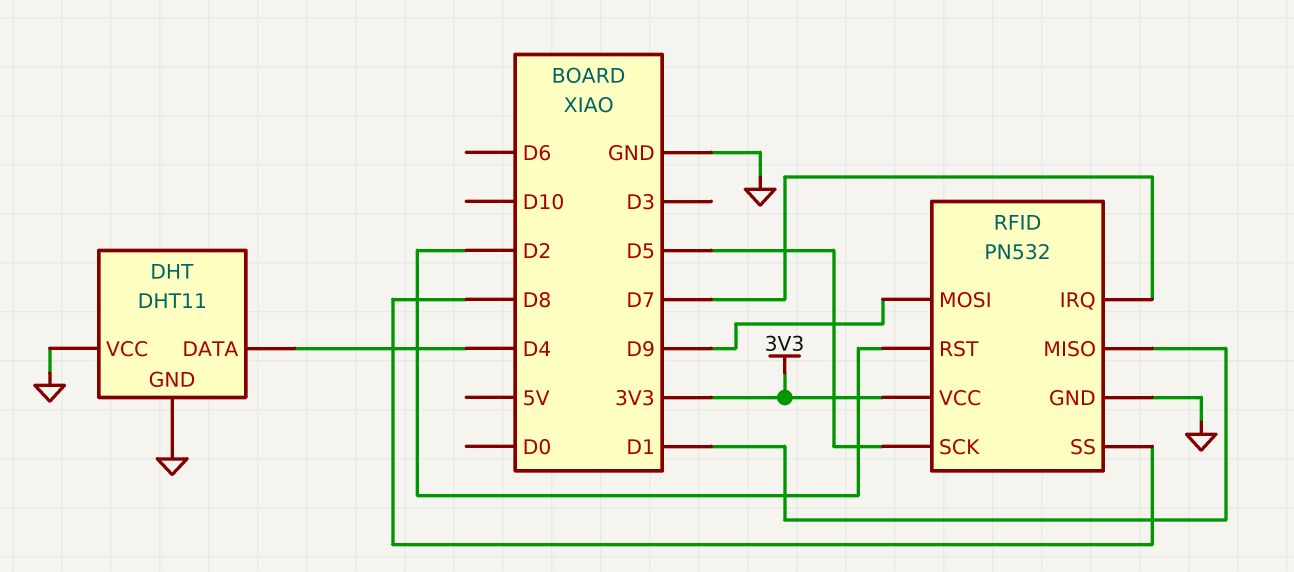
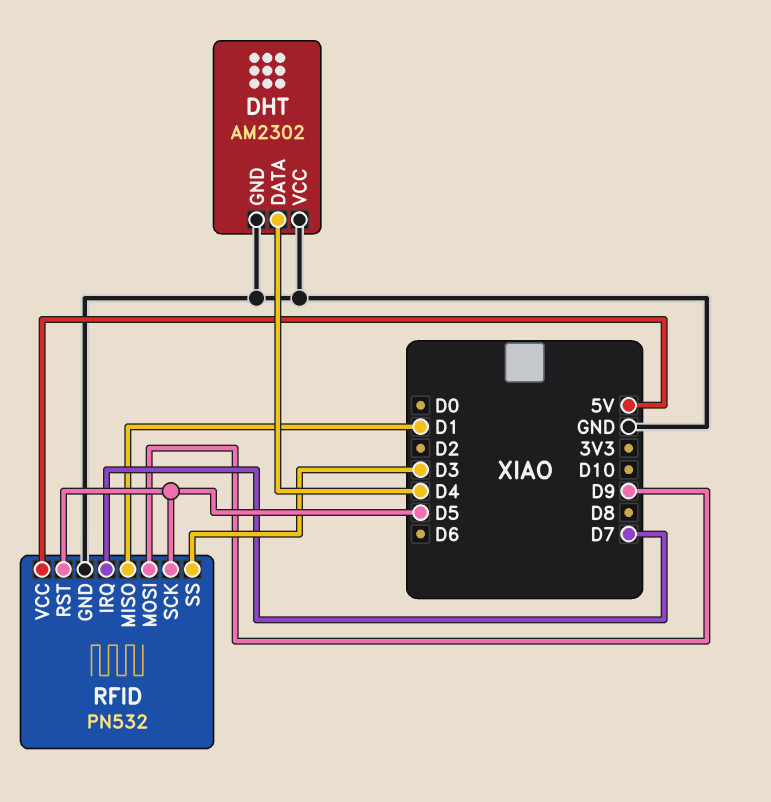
DHT: DHT11 -> AM2302
RFID pin RST: D2 -> D5
RFID pin SS: D8 -> D3
RFID pin VCC: 3V3 -> 5V

